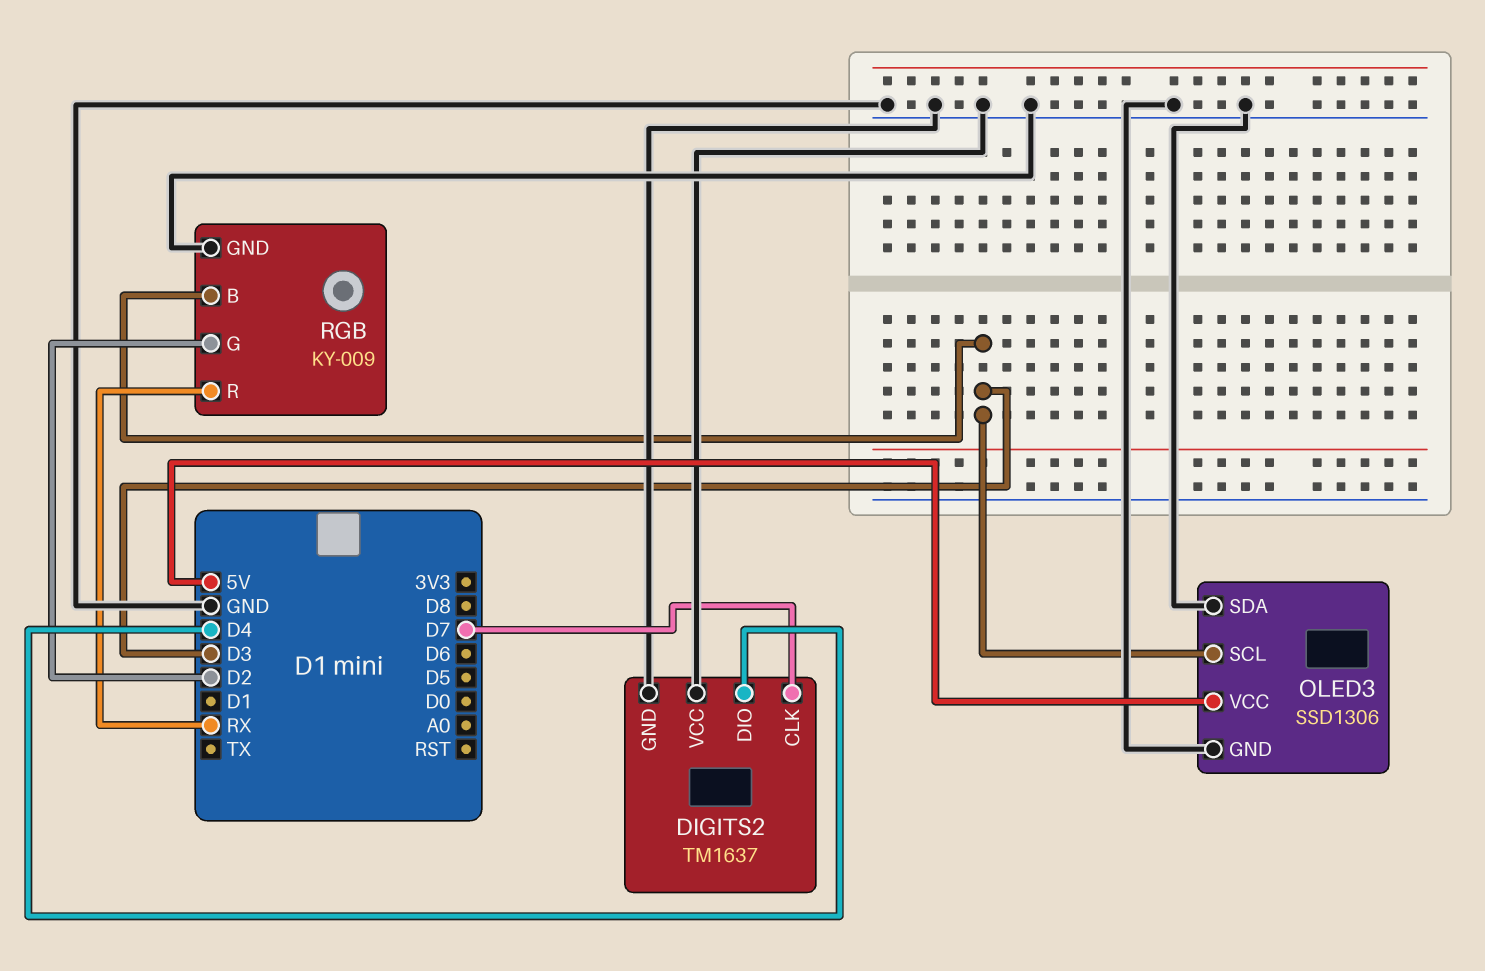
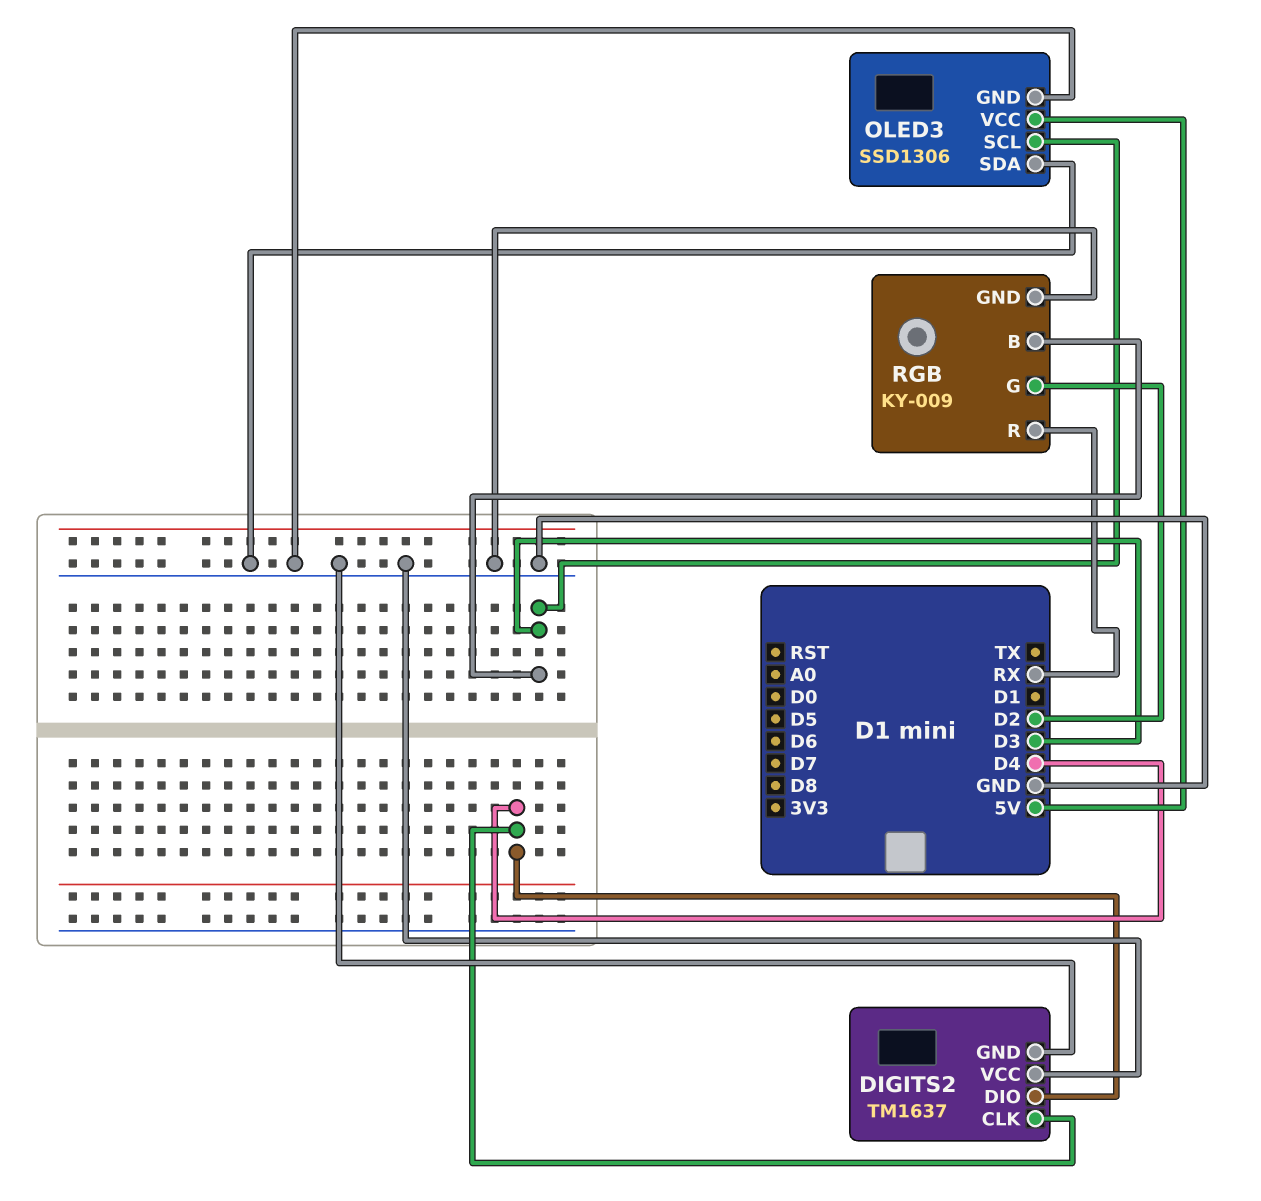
DIGITS2 pin CLK: D7 -> D4

